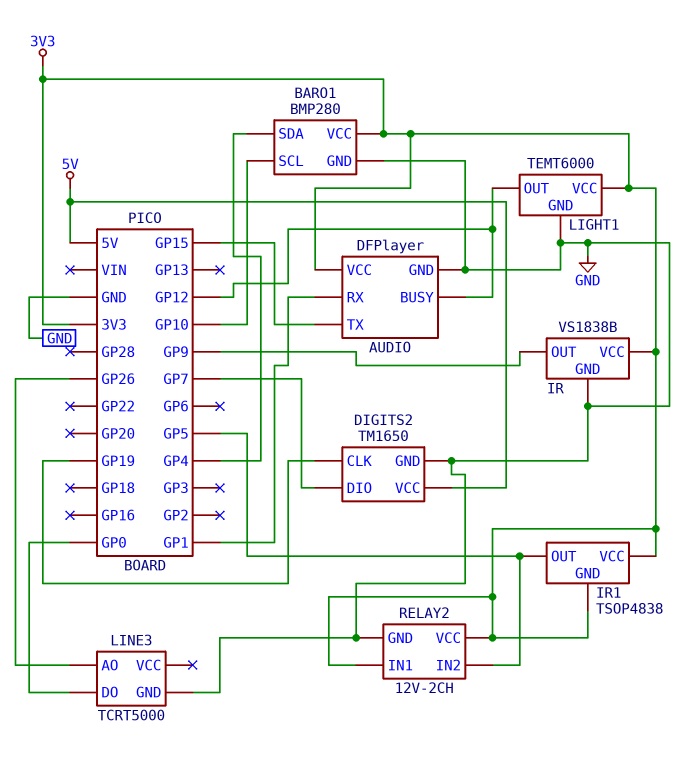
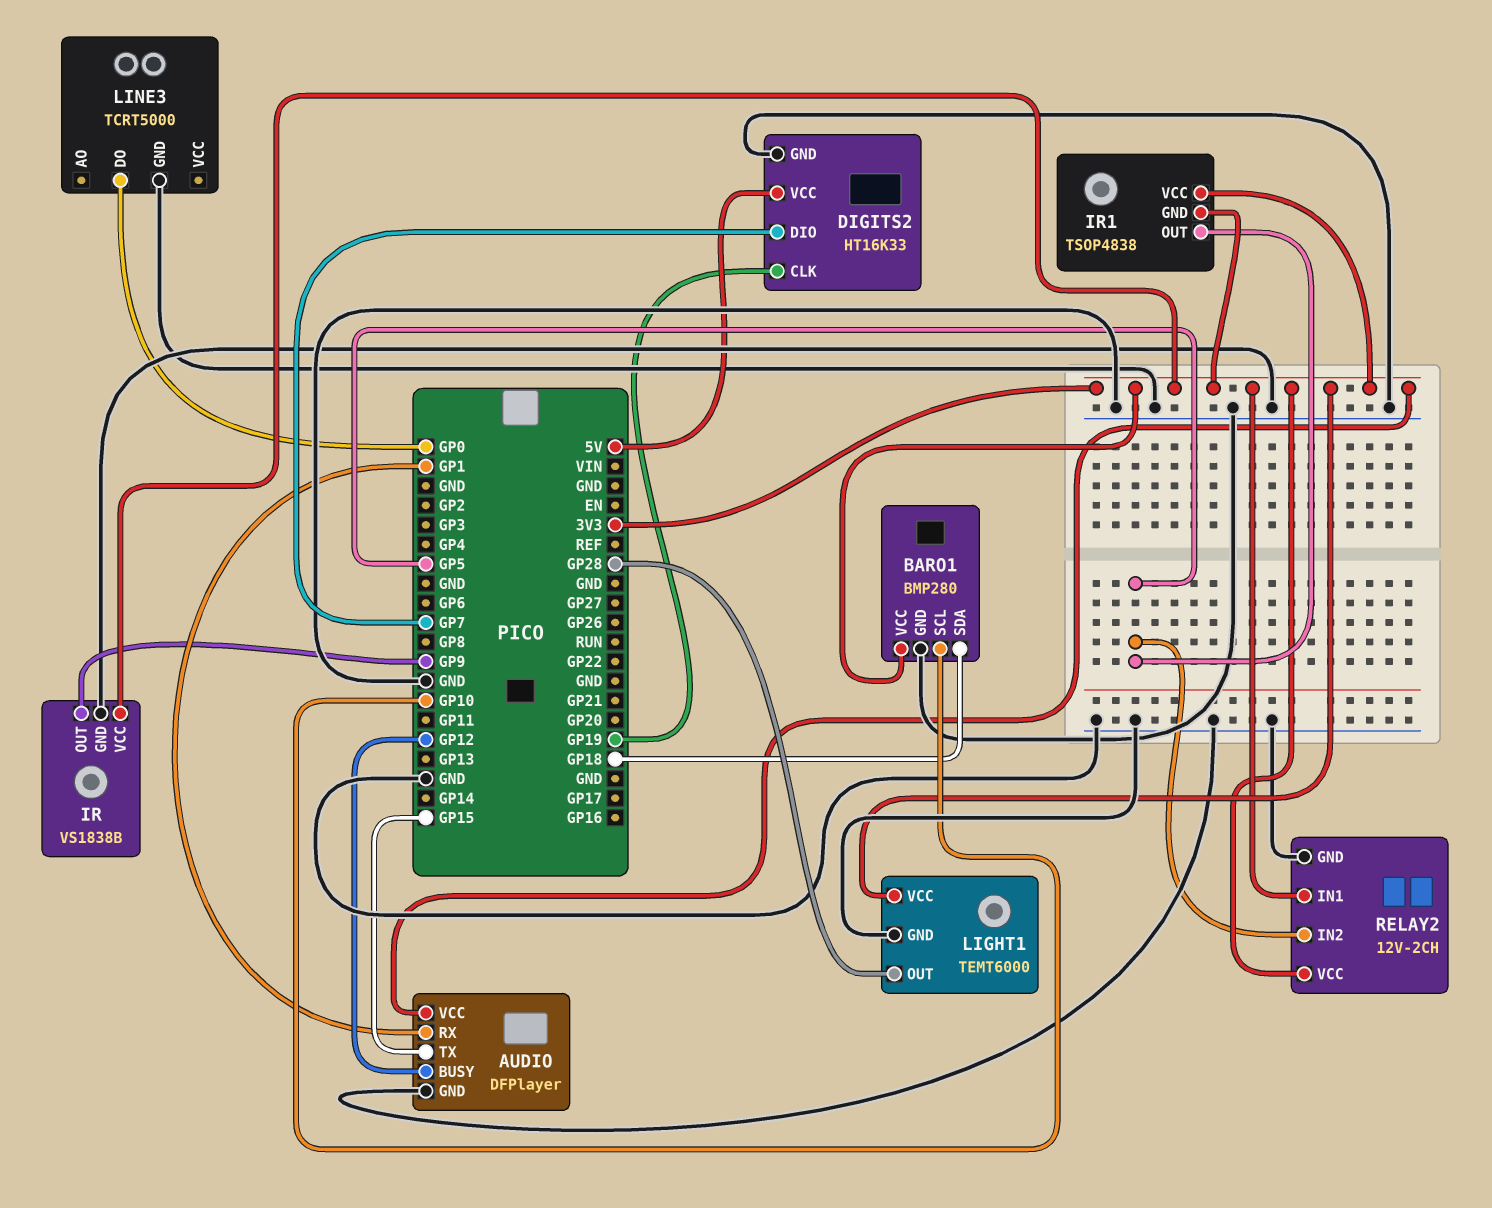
BARO1 pin SDA: GP4 -> GP18
DIGITS2: TM1650 -> HT16K33
LIGHT1 pin OUT: GP12 -> GP28
LINE3 pin AO: GP26 -> none

